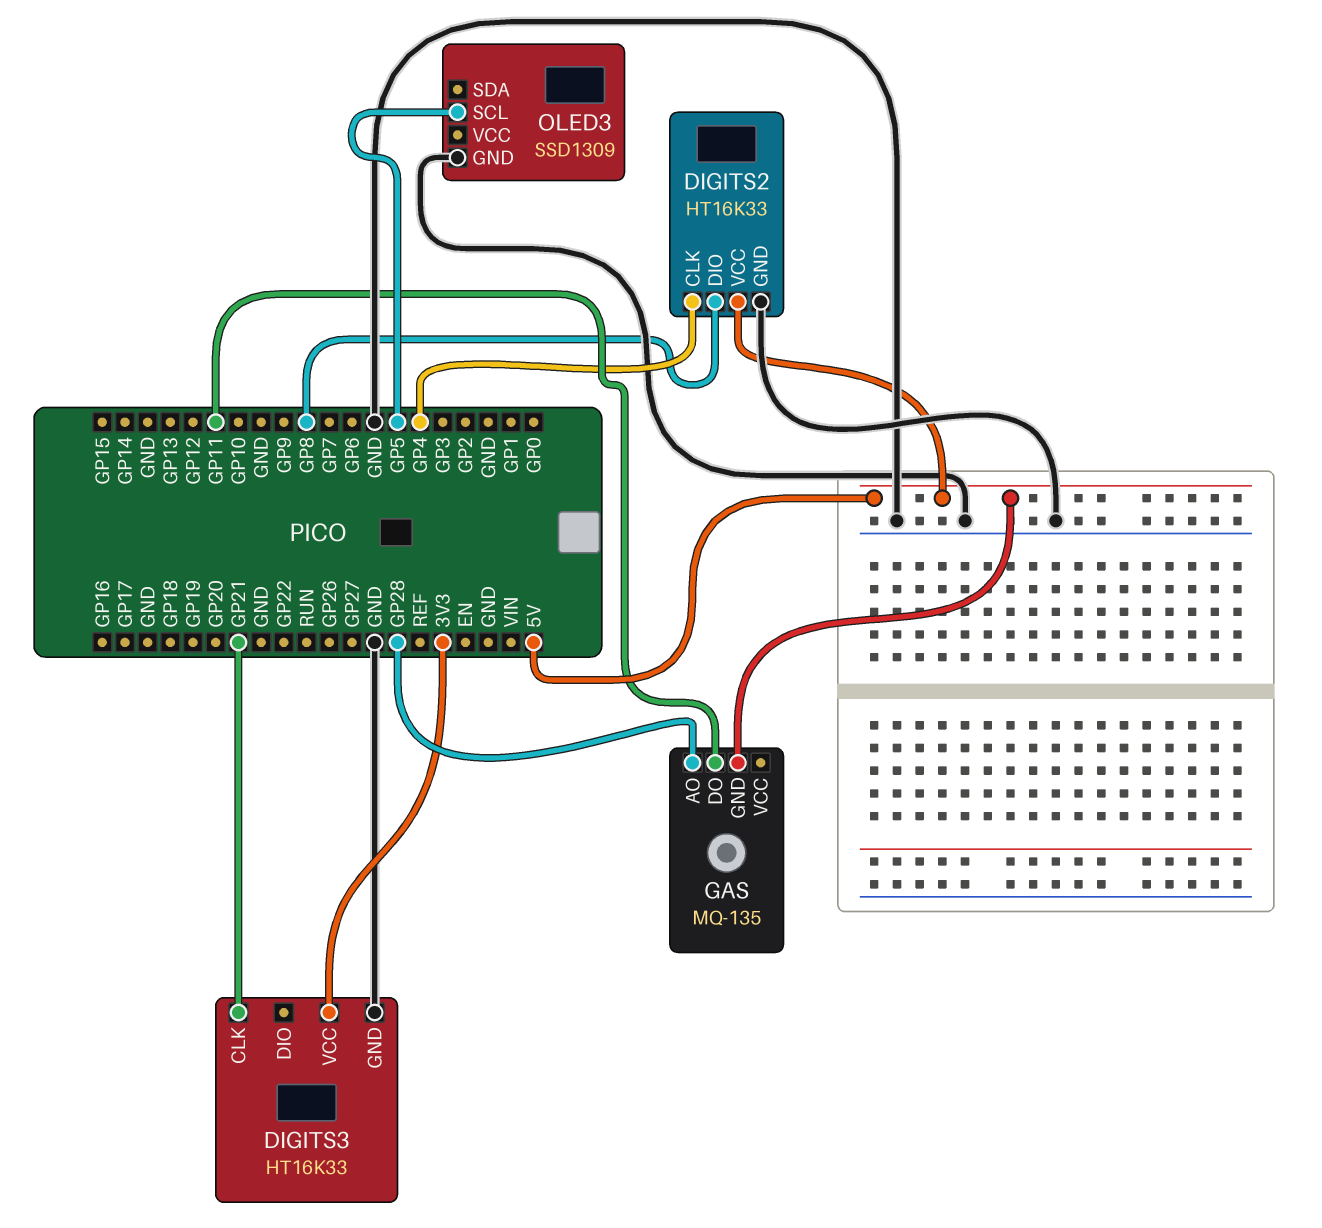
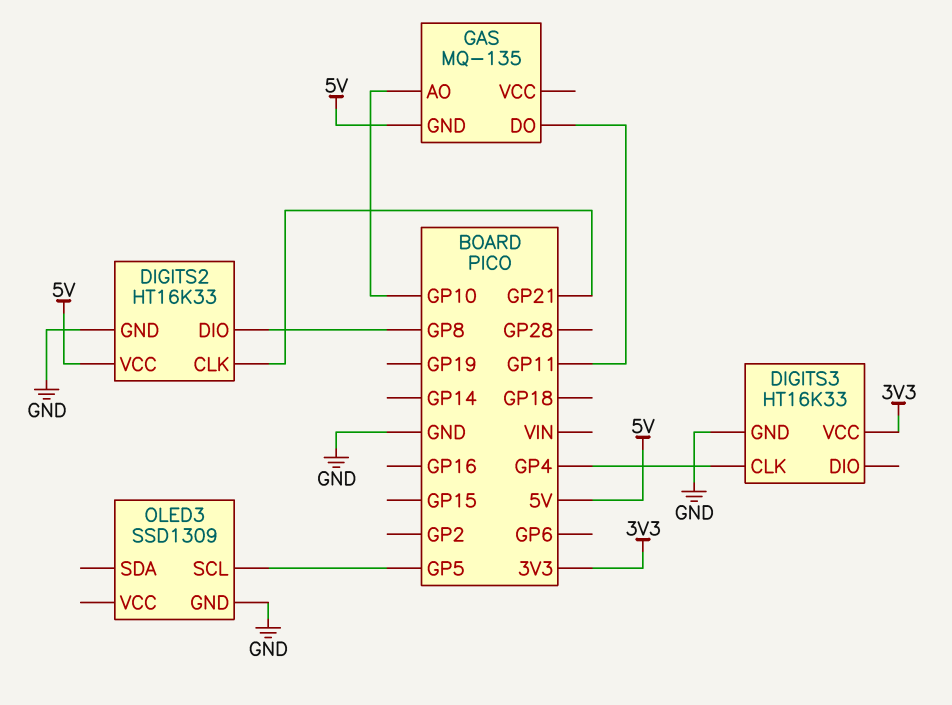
DIGITS2 pin CLK: GP4 -> GP21
DIGITS3 pin CLK: GP21 -> GP4
GAS pin AO: GP28 -> GP10

